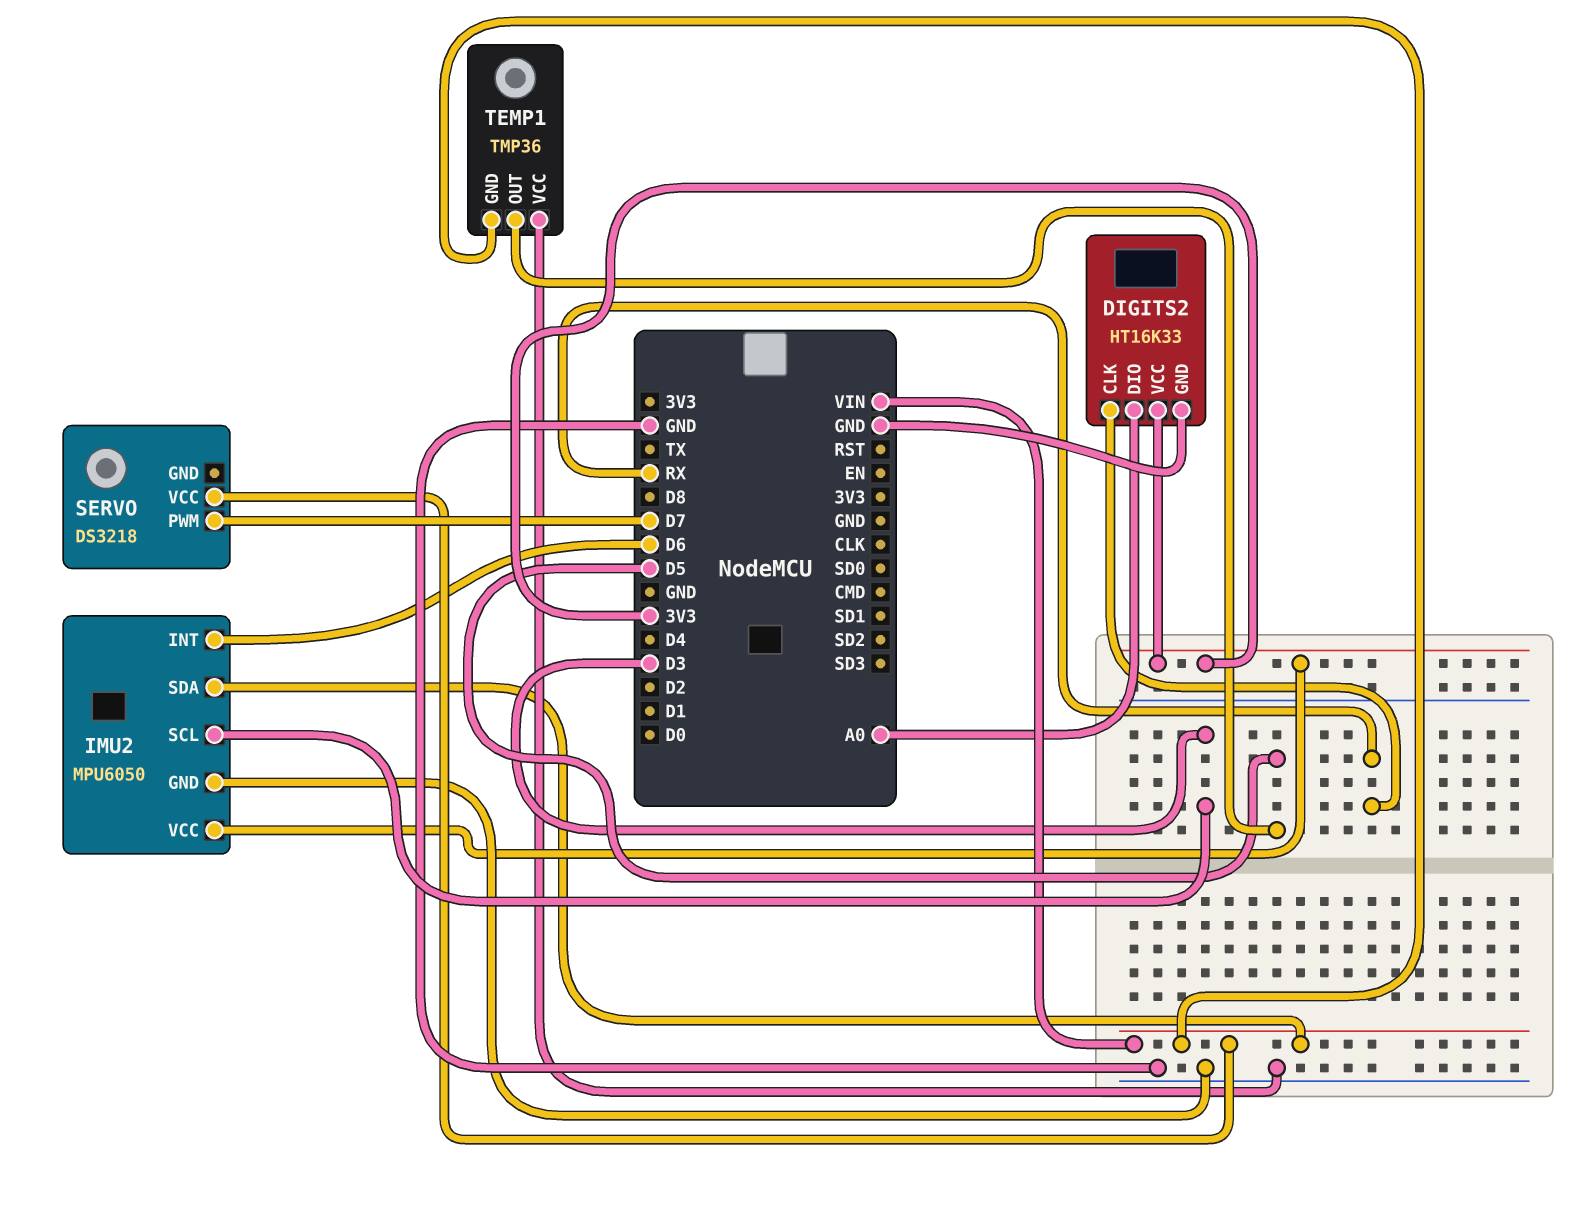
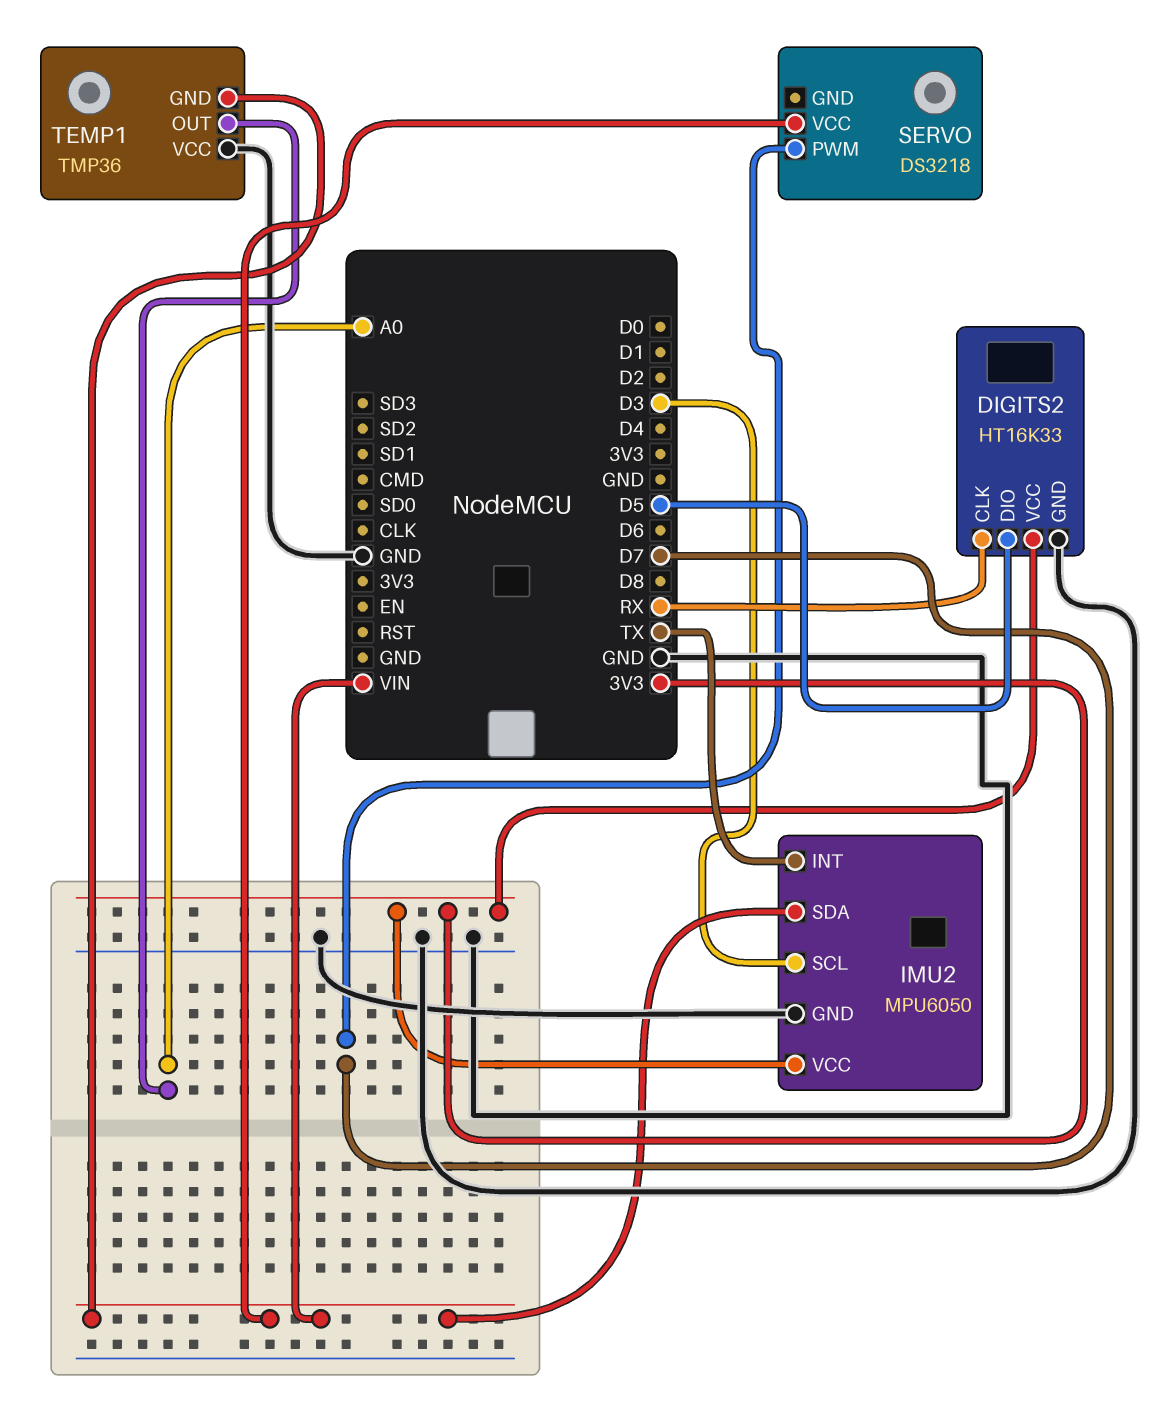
DIGITS2 pin DIO: A0 -> D5
IMU2 pin INT: D6 -> TX
TEMP1 pin OUT: D5 -> A0

